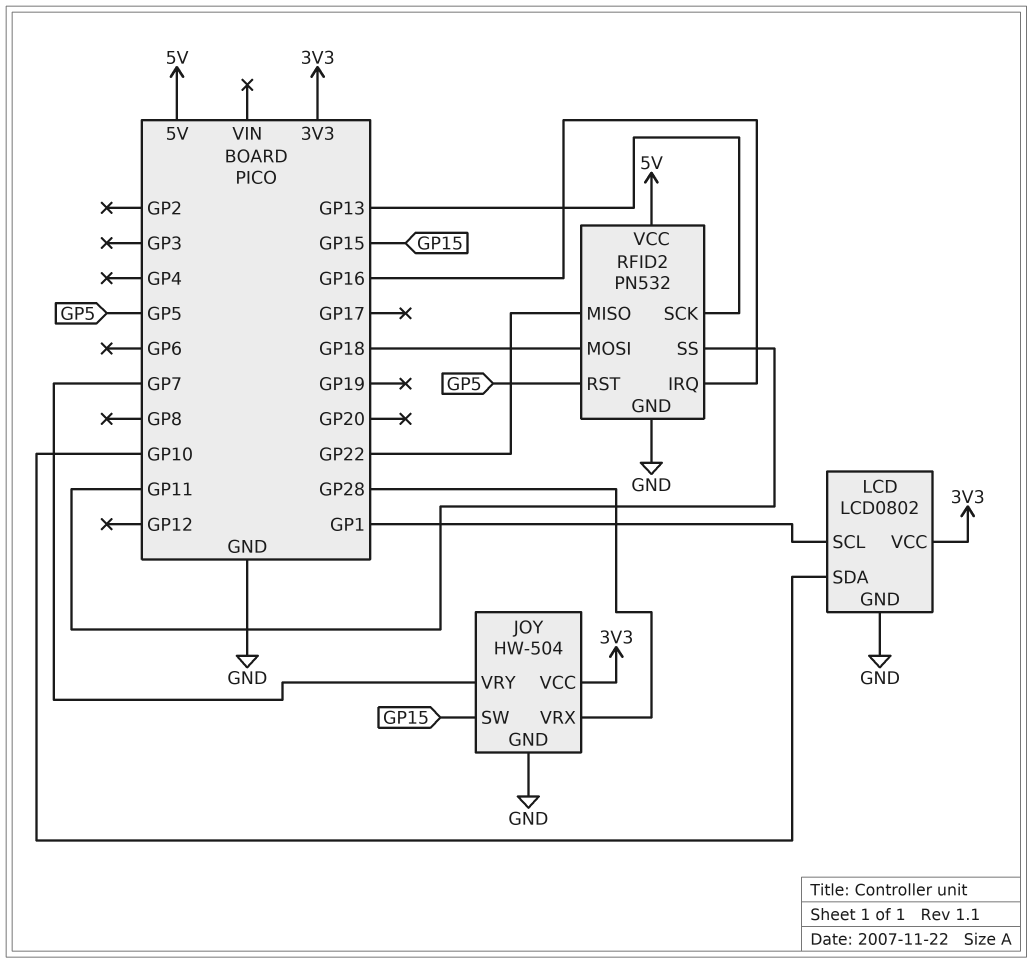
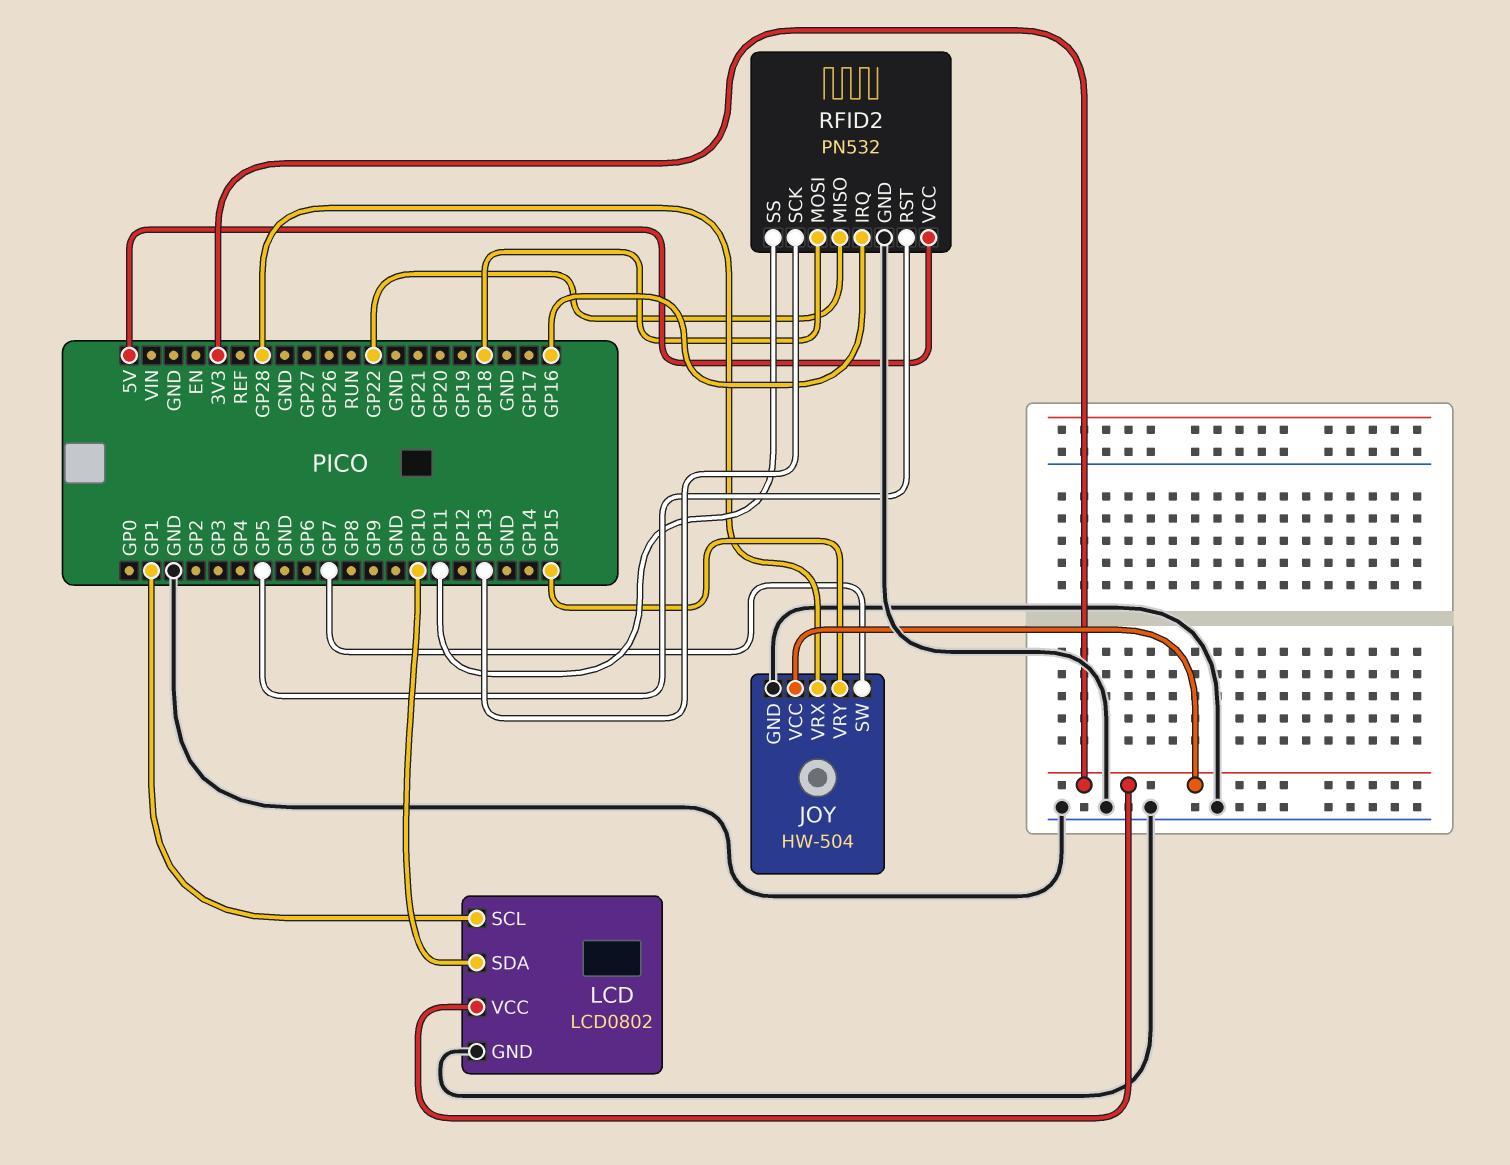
JOY pin SW: GP15 -> GP7
JOY pin VRY: GP7 -> GP15

